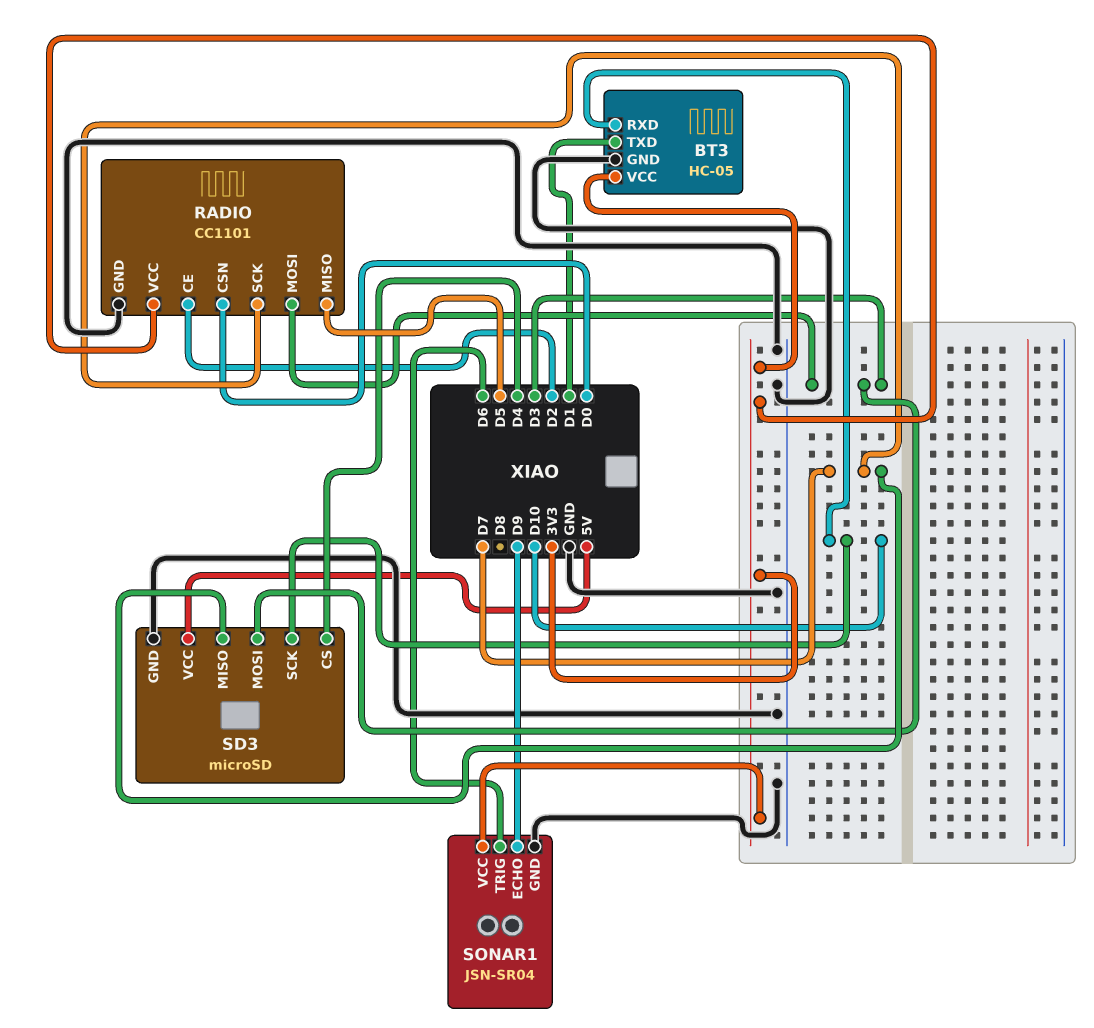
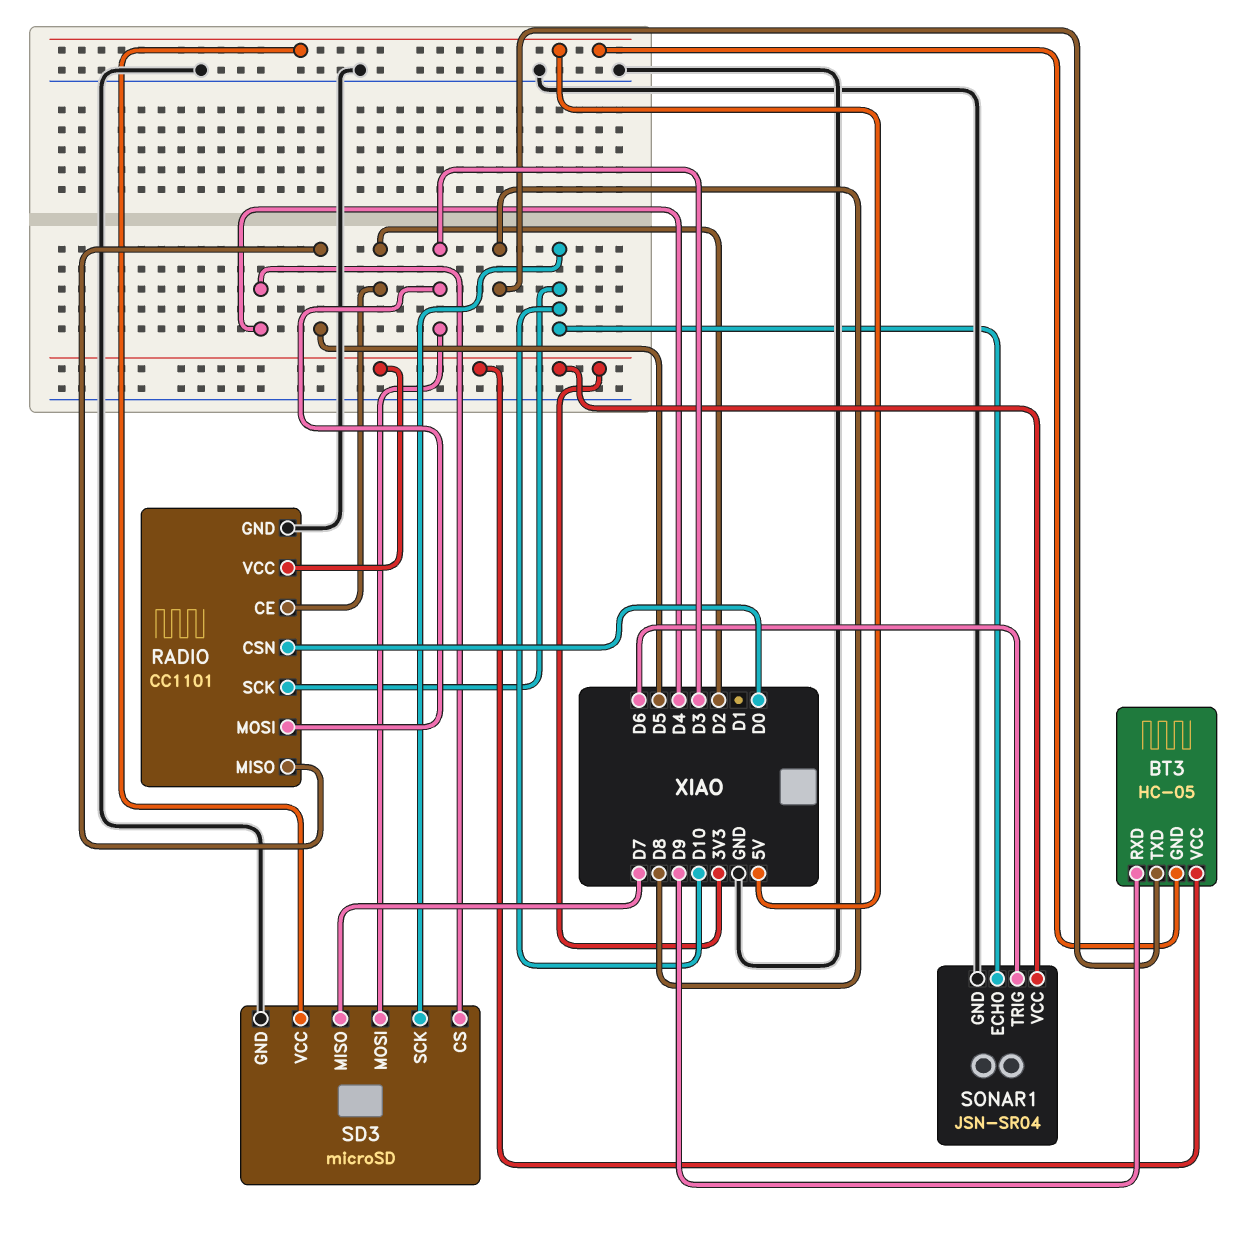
BT3 pin GND: GND -> 5V
BT3 pin RXD: D10 -> D9
BT3 pin TXD: D1 -> D8
RADIO pin SCK: D7 -> D10
SONAR1 pin ECHO: D9 -> D10

